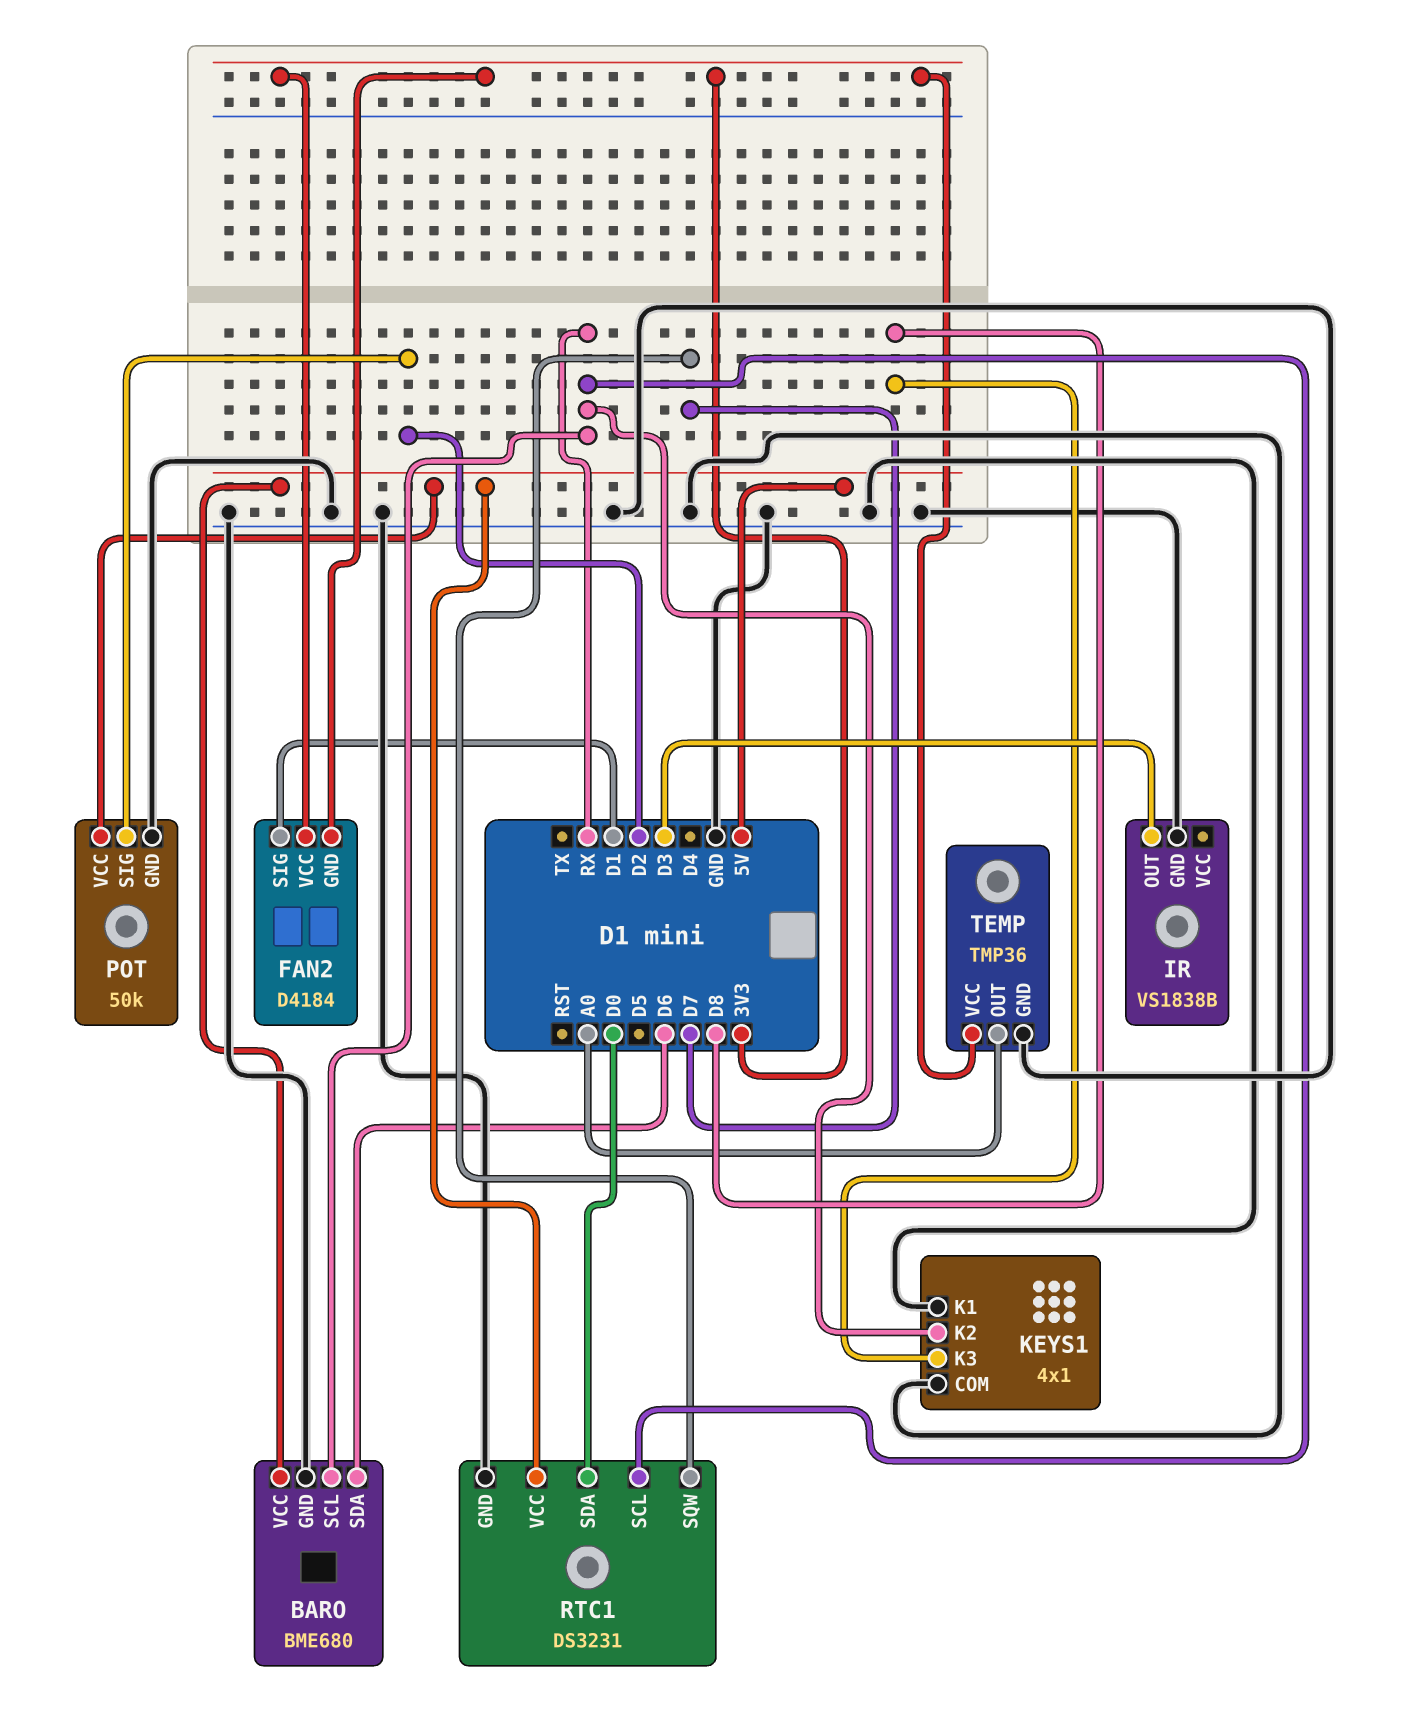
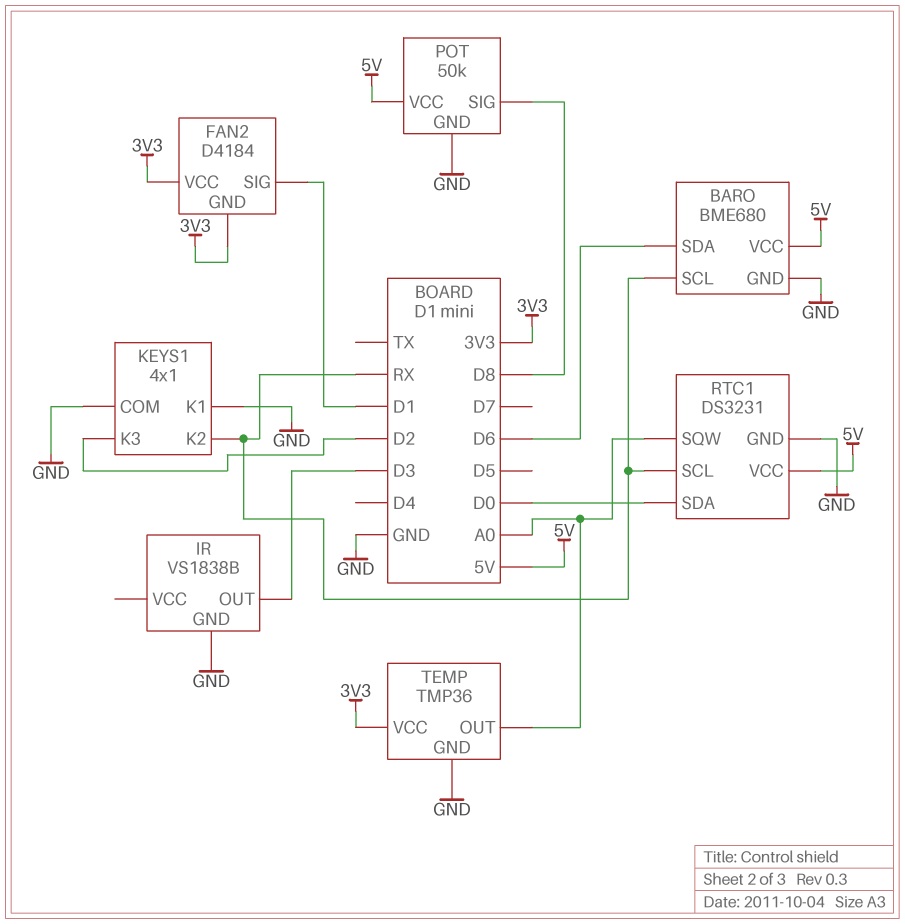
KEYS1 pin K3: D8 -> D2
POT pin SIG: D2 -> D8
RTC1 pin SQW: D7 -> A0

